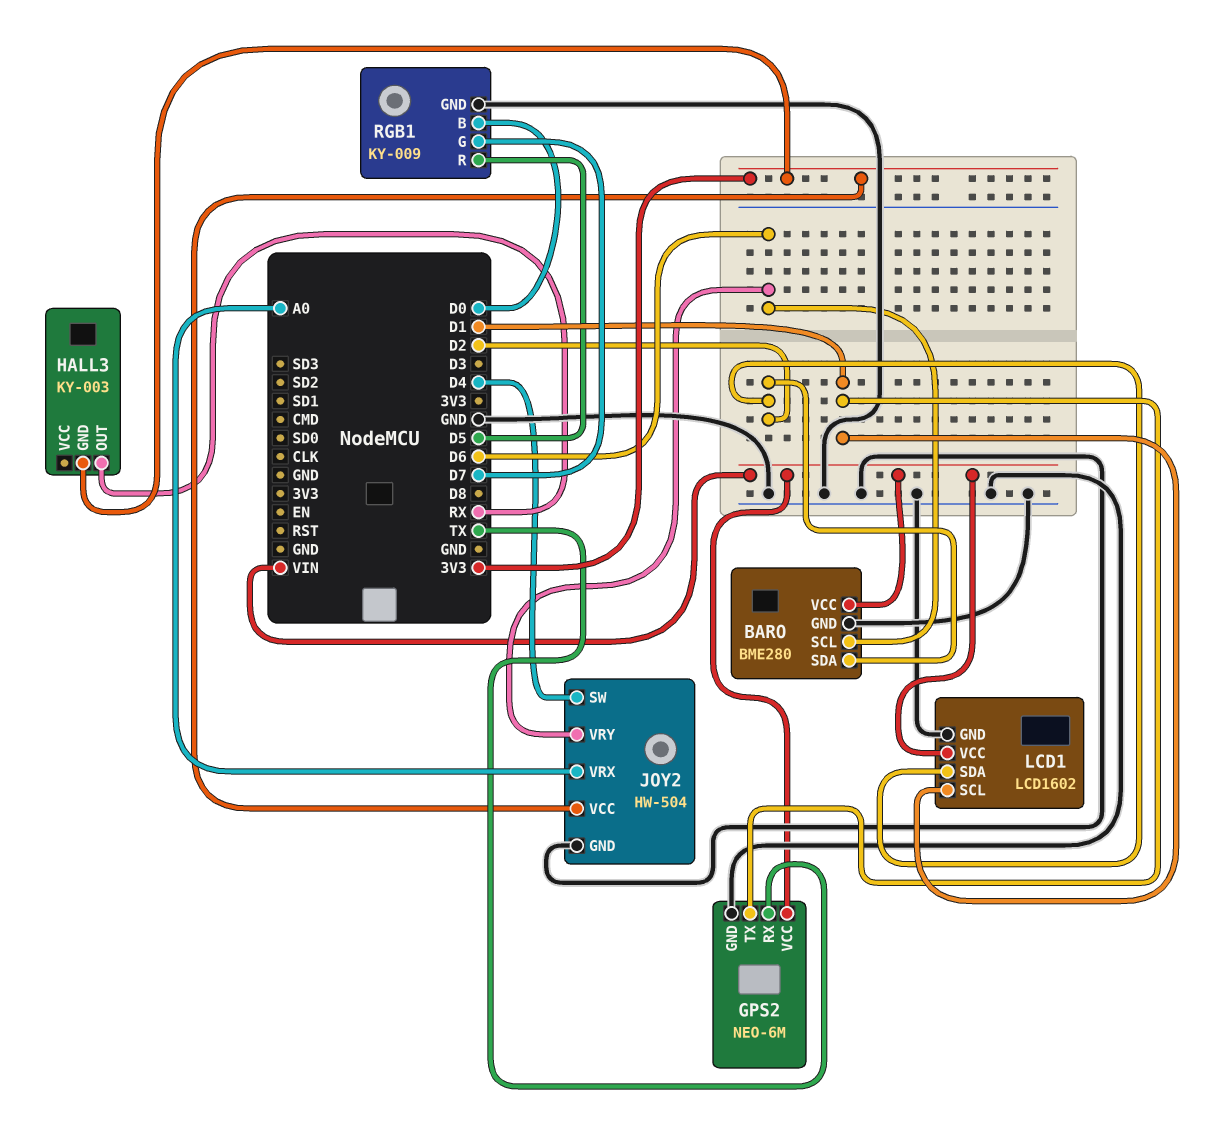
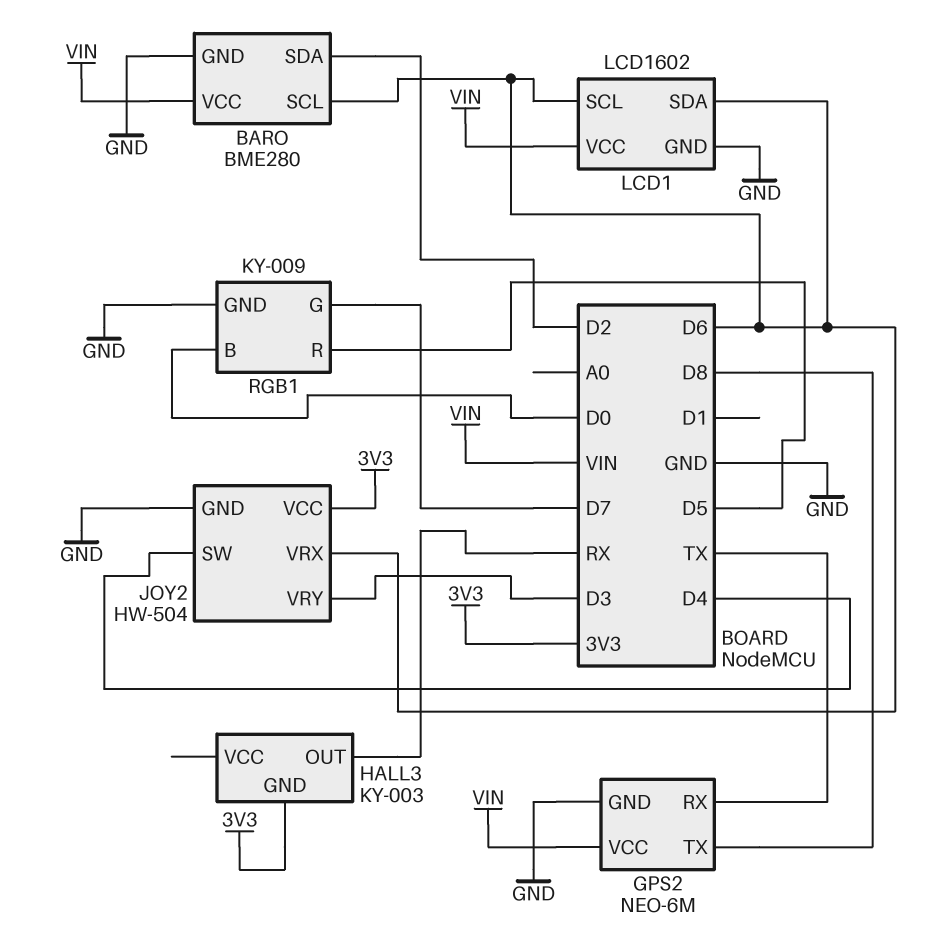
GPS2 pin TX: D1 -> D8
JOY2 pin VRX: A0 -> D6
JOY2 pin VRY: D6 -> D3
LCD1 pin SCL: D1 -> D6
LCD1 pin SDA: D2 -> D6

